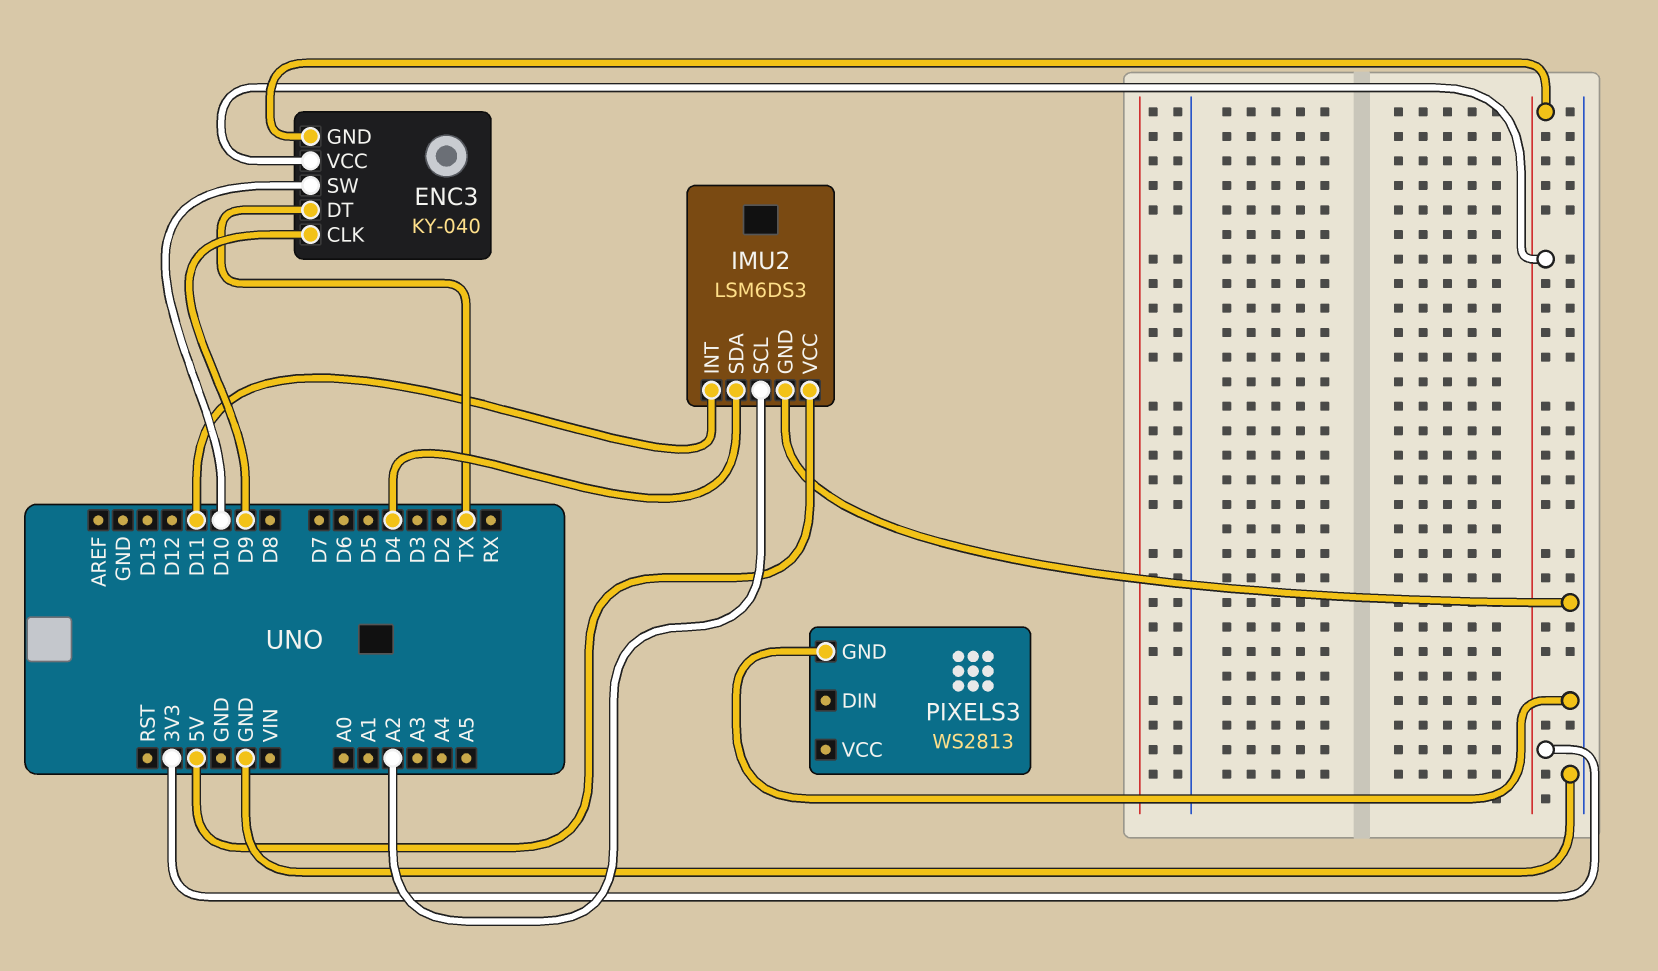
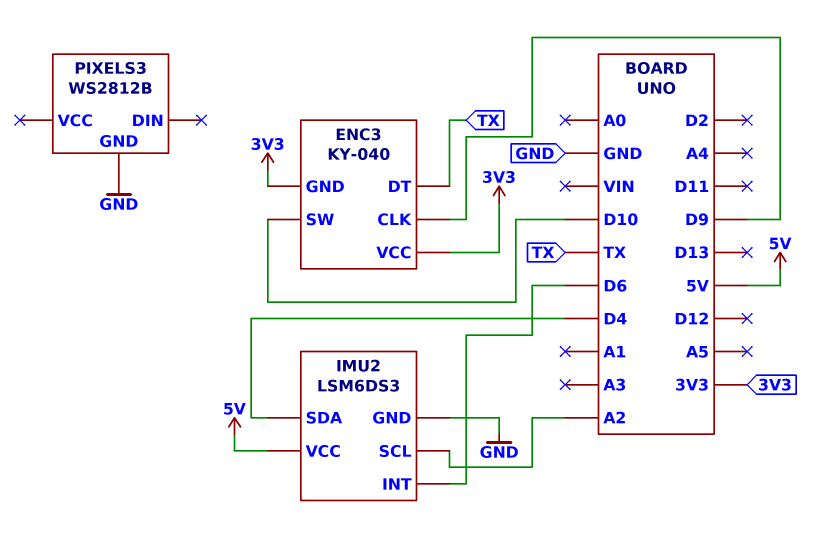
IMU2 pin INT: D11 -> D6
PIXELS3: WS2813 -> WS2812B

